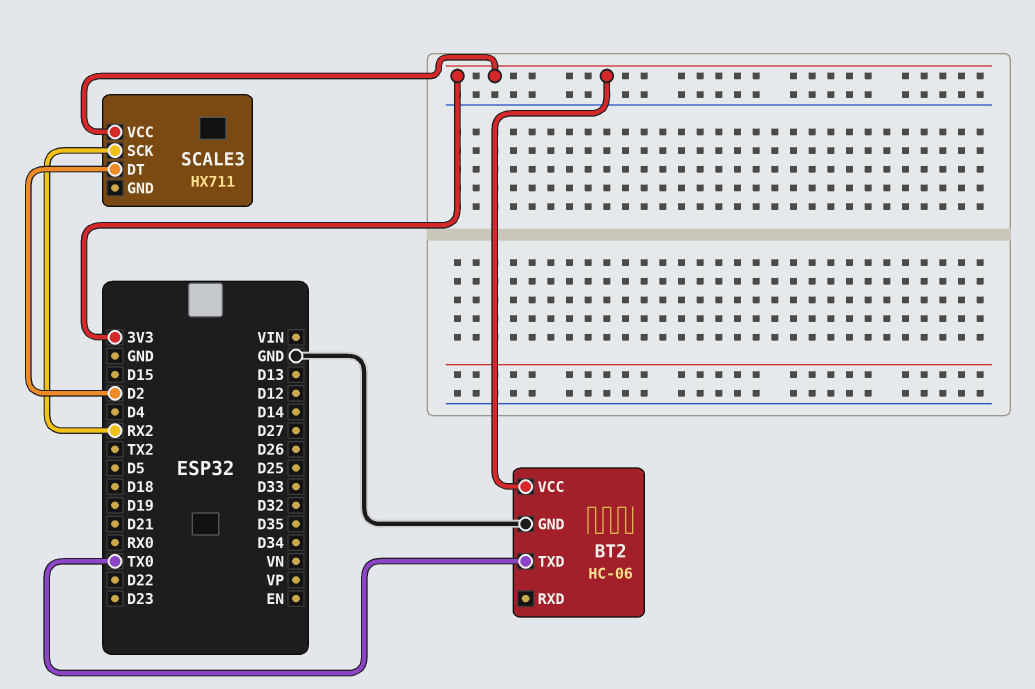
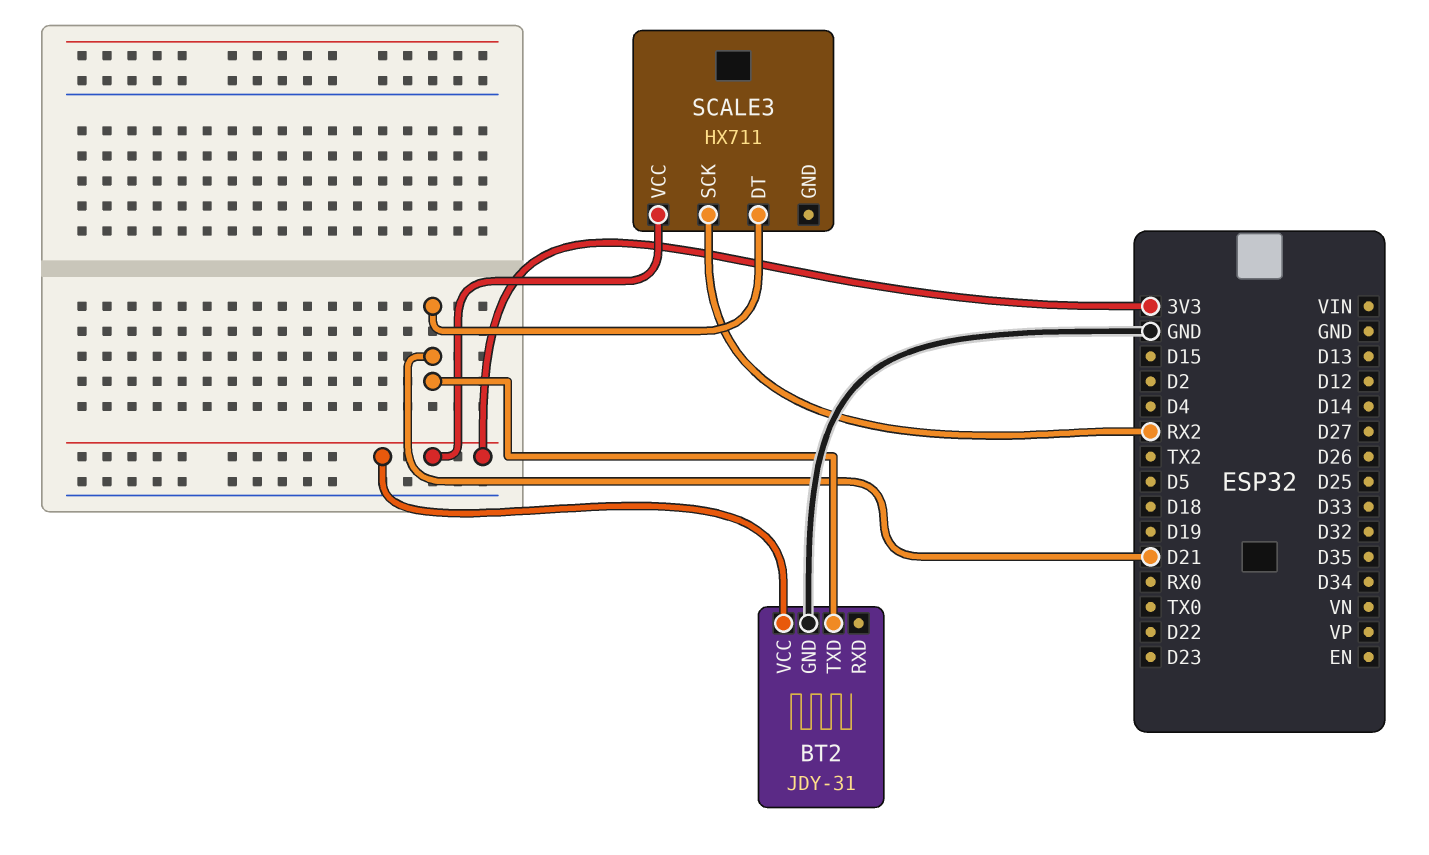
BT2: HC-06 -> JDY-31
BT2 pin TXD: TX0 -> D21
SCALE3 pin DT: D2 -> D21

